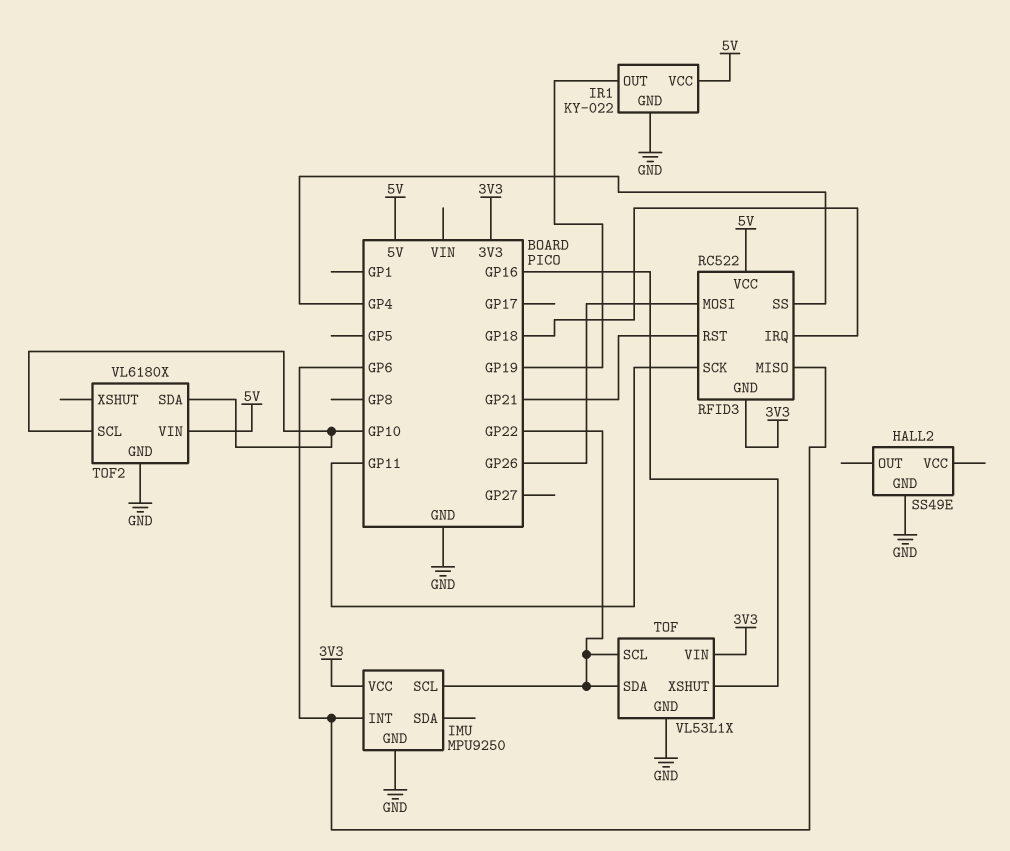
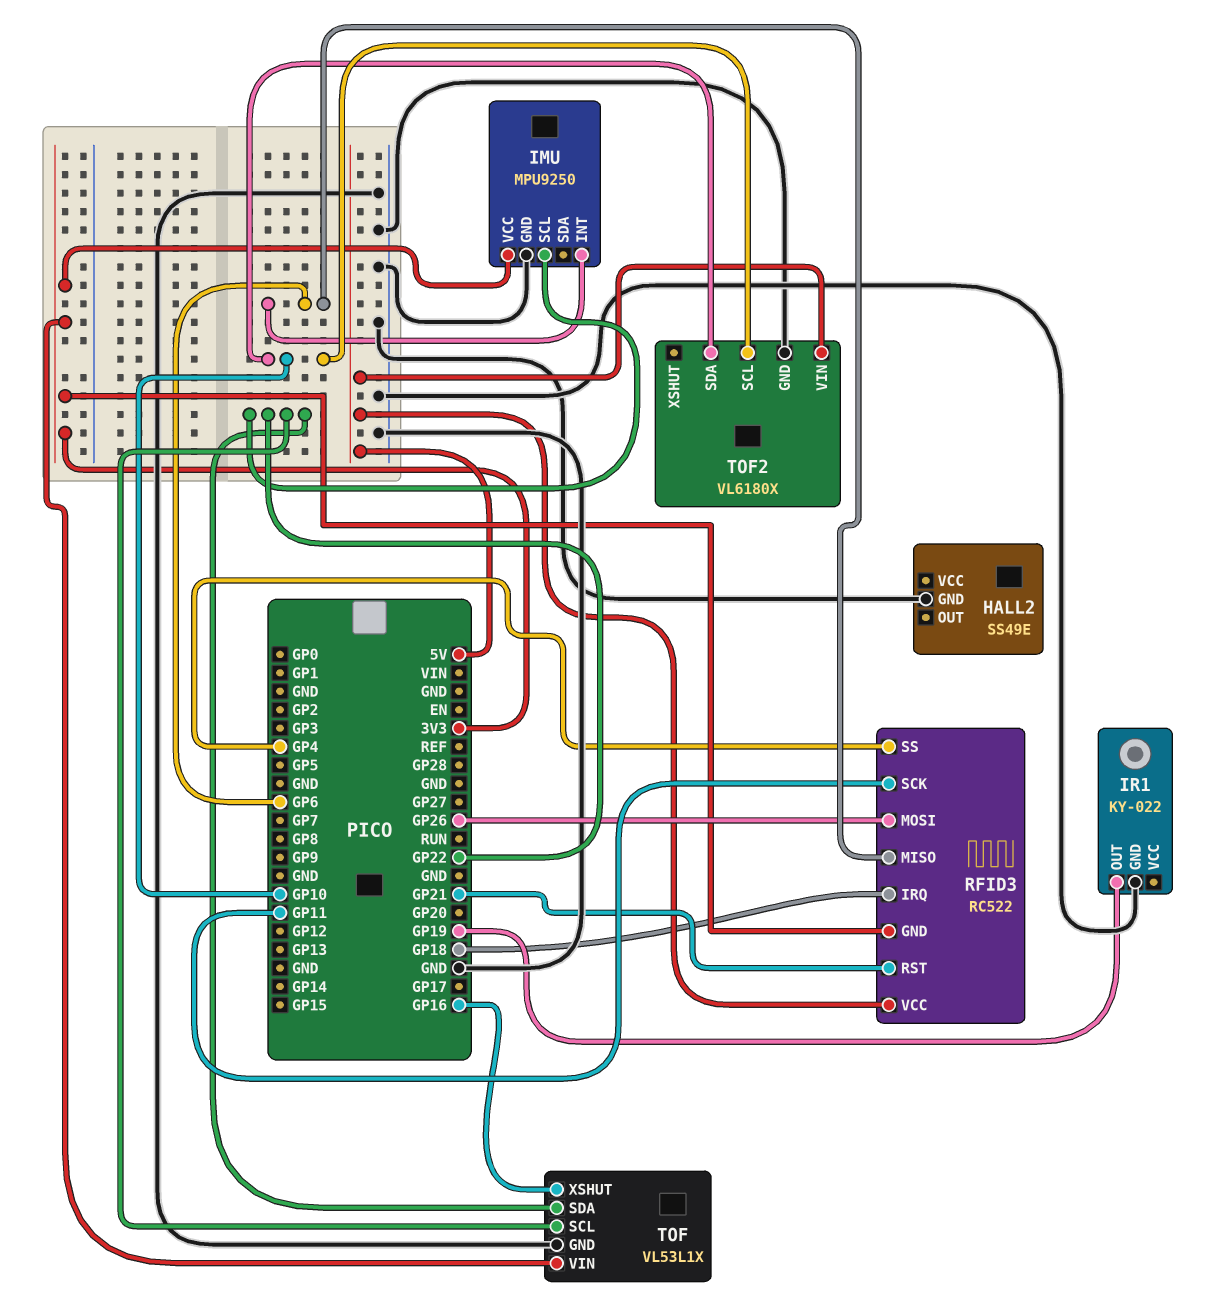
IR1 pin VCC: 5V -> none

